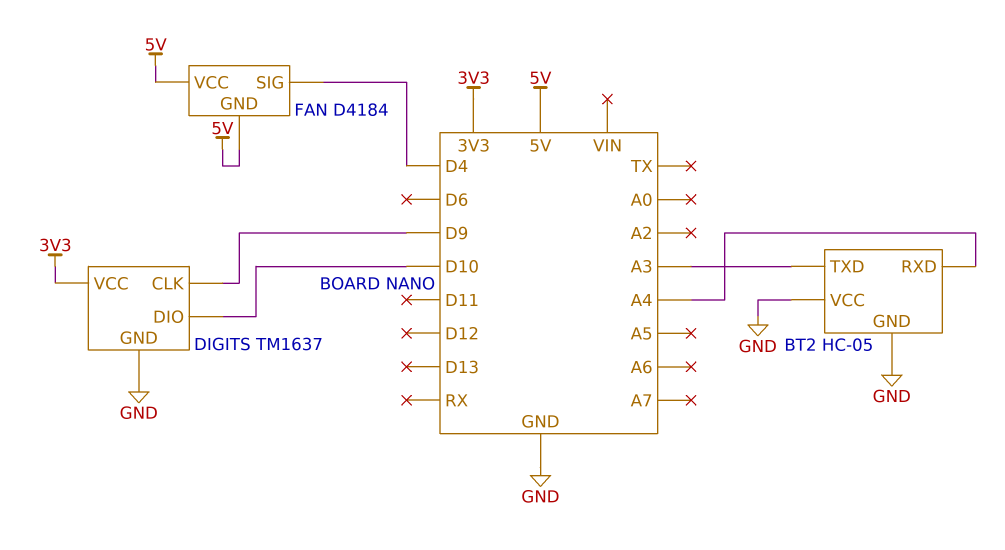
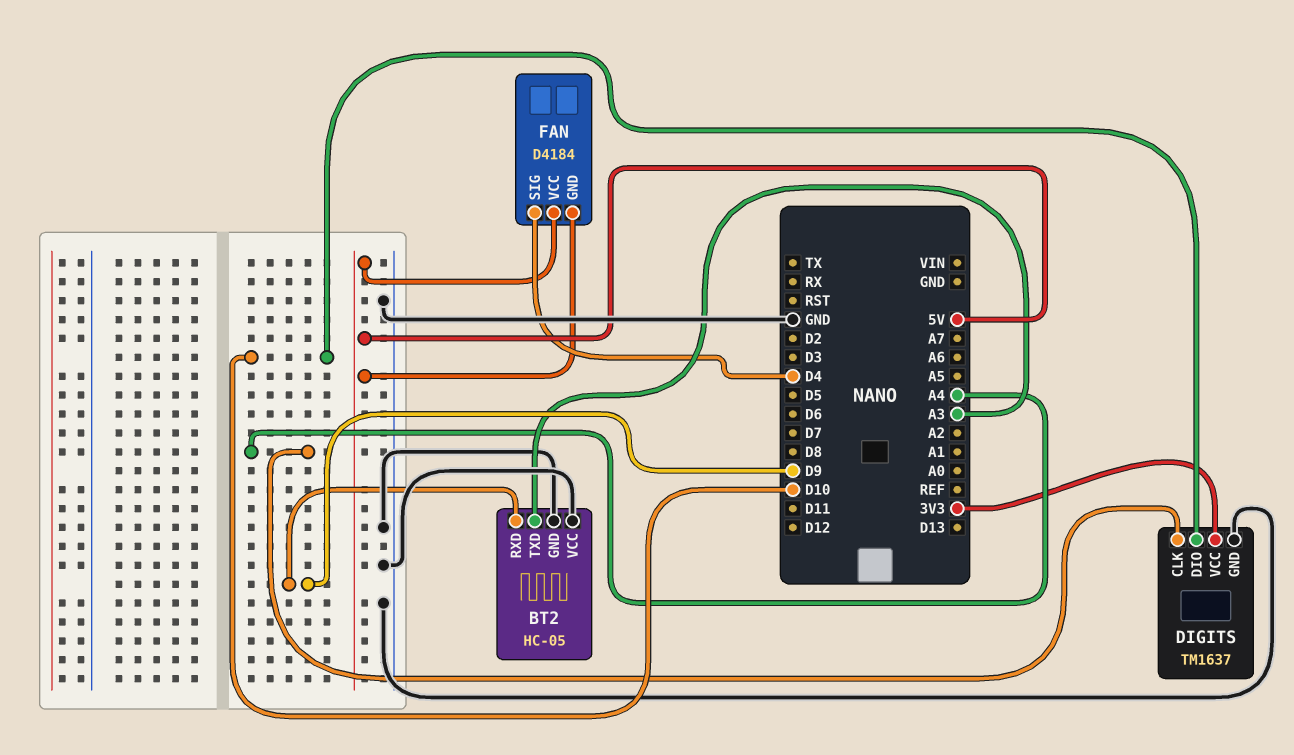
BT2 pin RXD: A4 -> D9
DIGITS pin CLK: D9 -> A4

